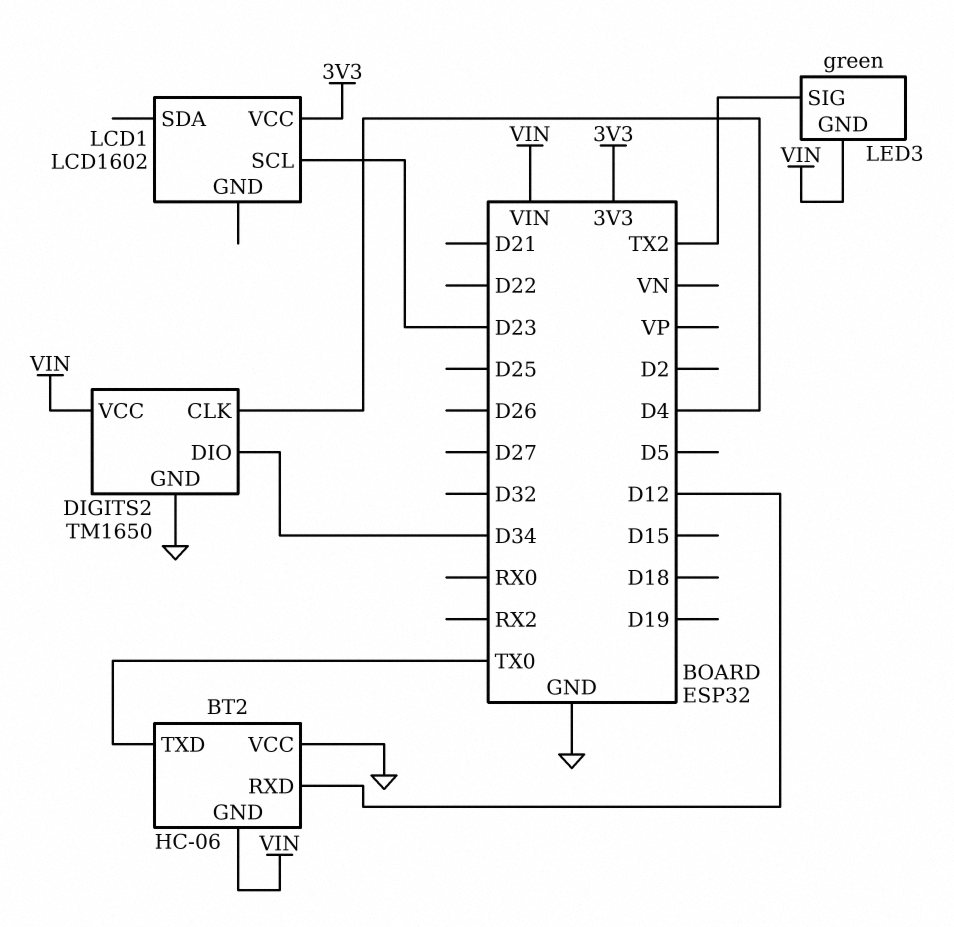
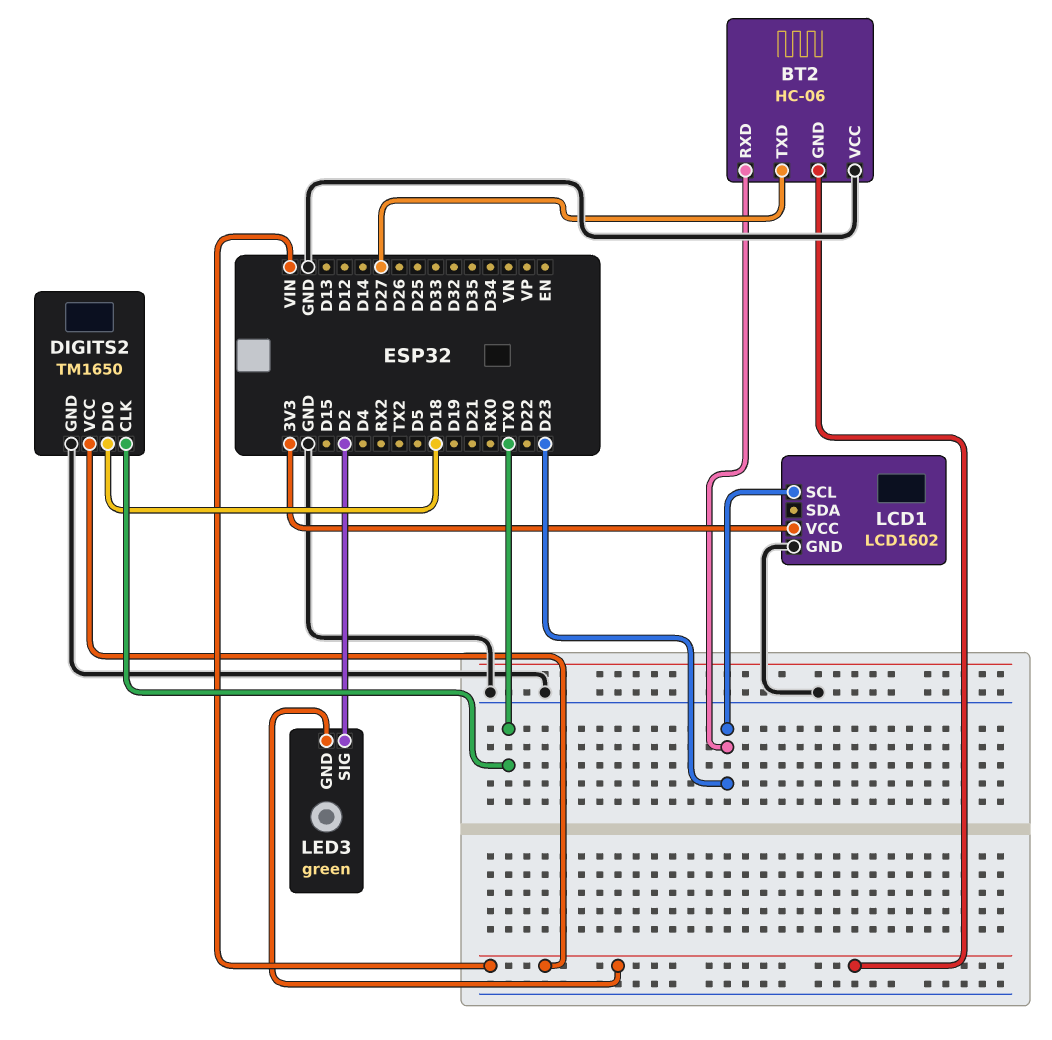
BT2 pin RXD: D12 -> D23
BT2 pin TXD: TX0 -> D27
DIGITS2 pin CLK: D4 -> TX0
DIGITS2 pin DIO: D34 -> D18
LCD1 pin GND: none -> GND
LED3 pin SIG: TX2 -> D2

